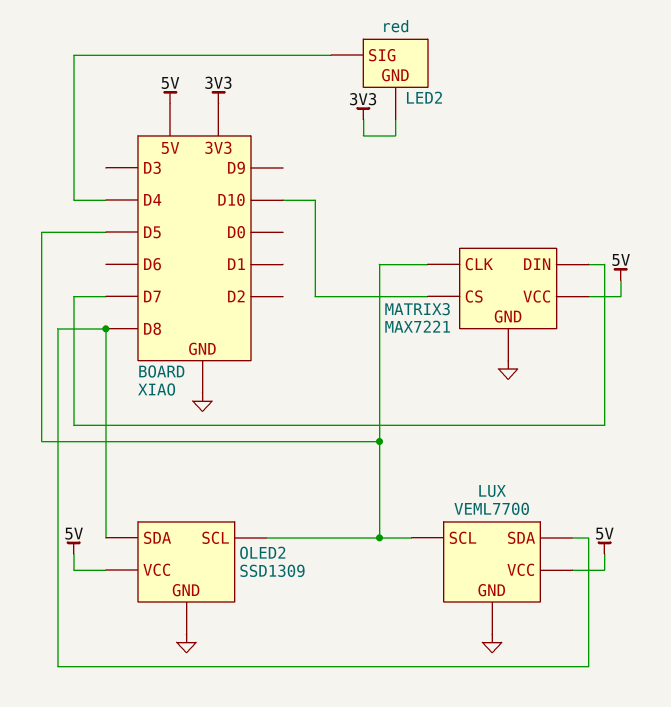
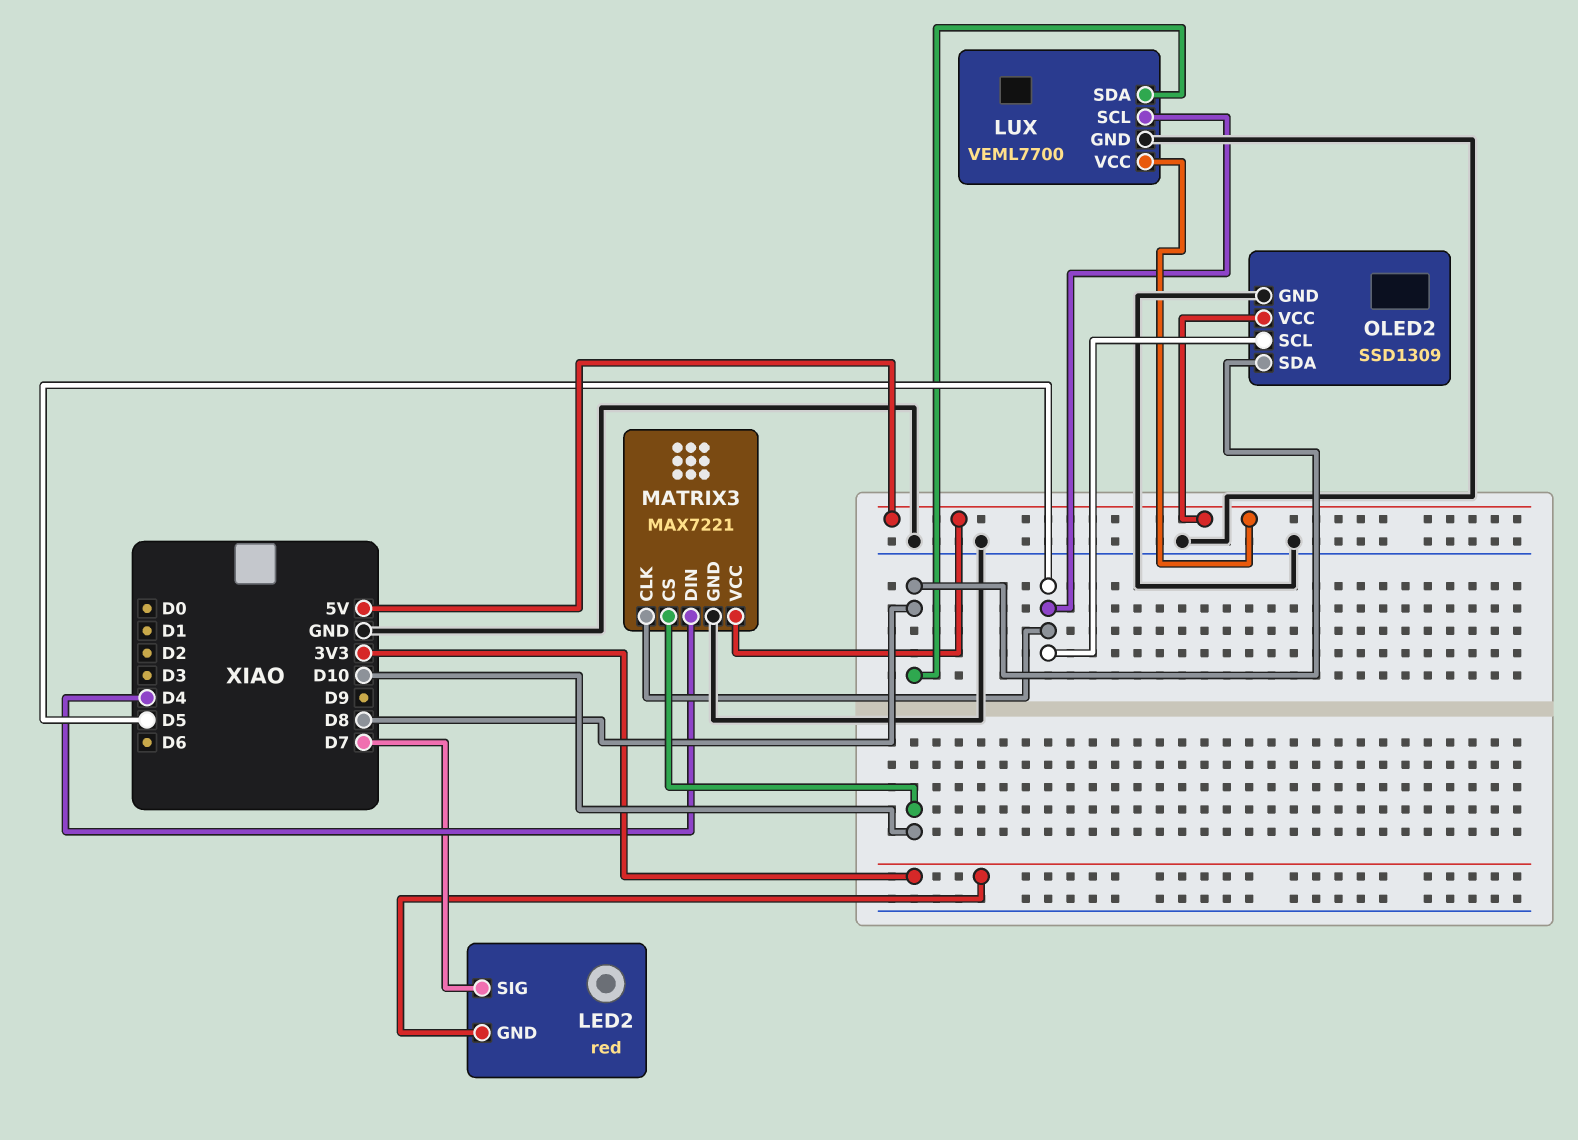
LED2 pin SIG: D4 -> D7
MATRIX3 pin DIN: D7 -> D4

